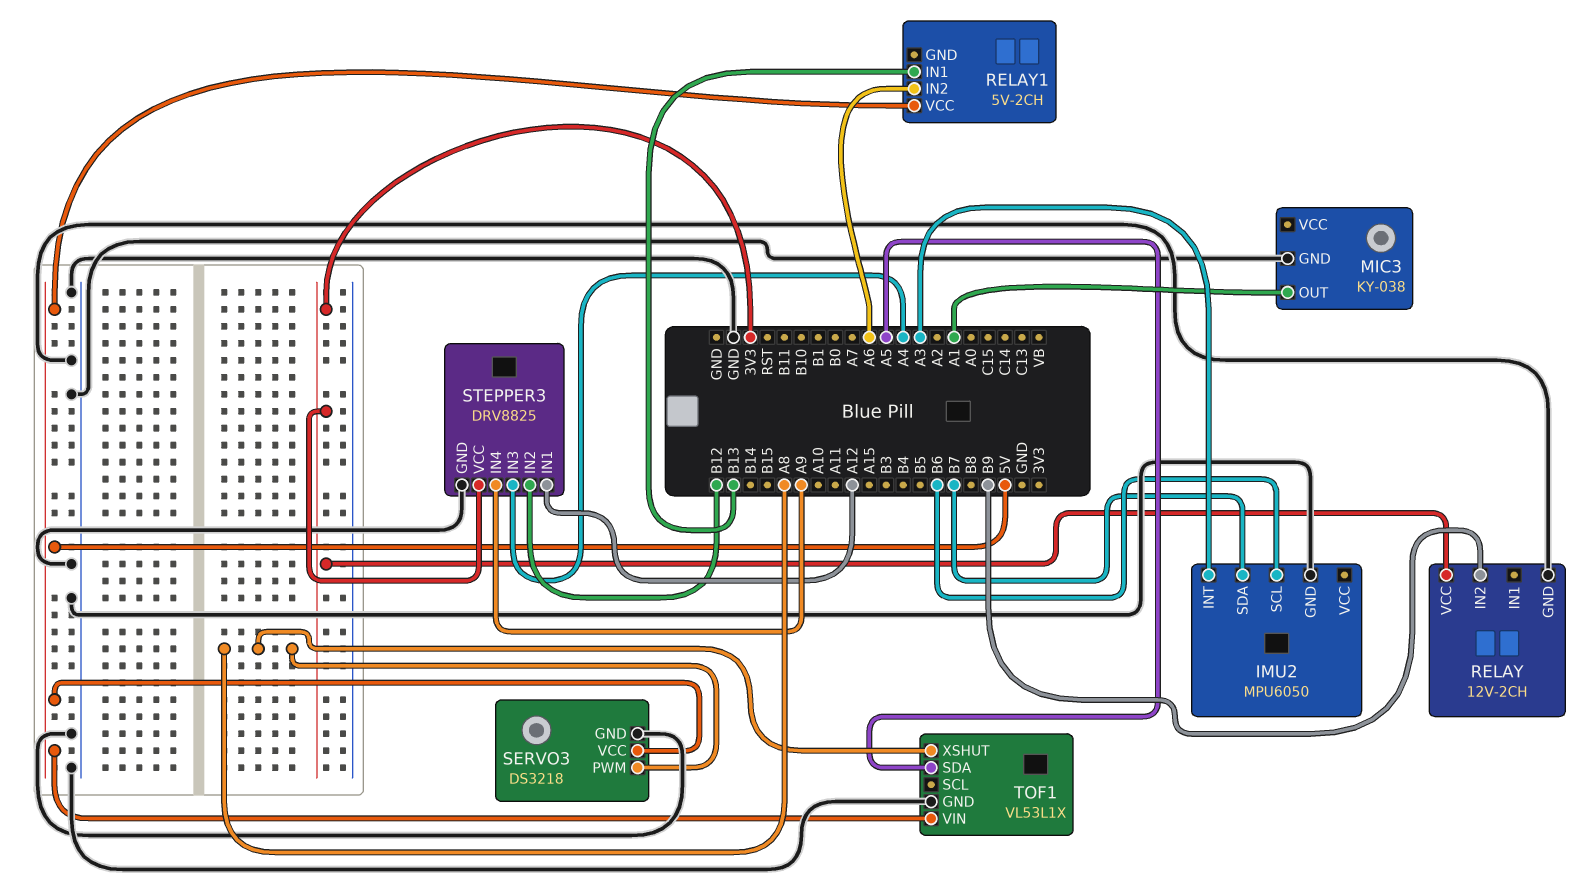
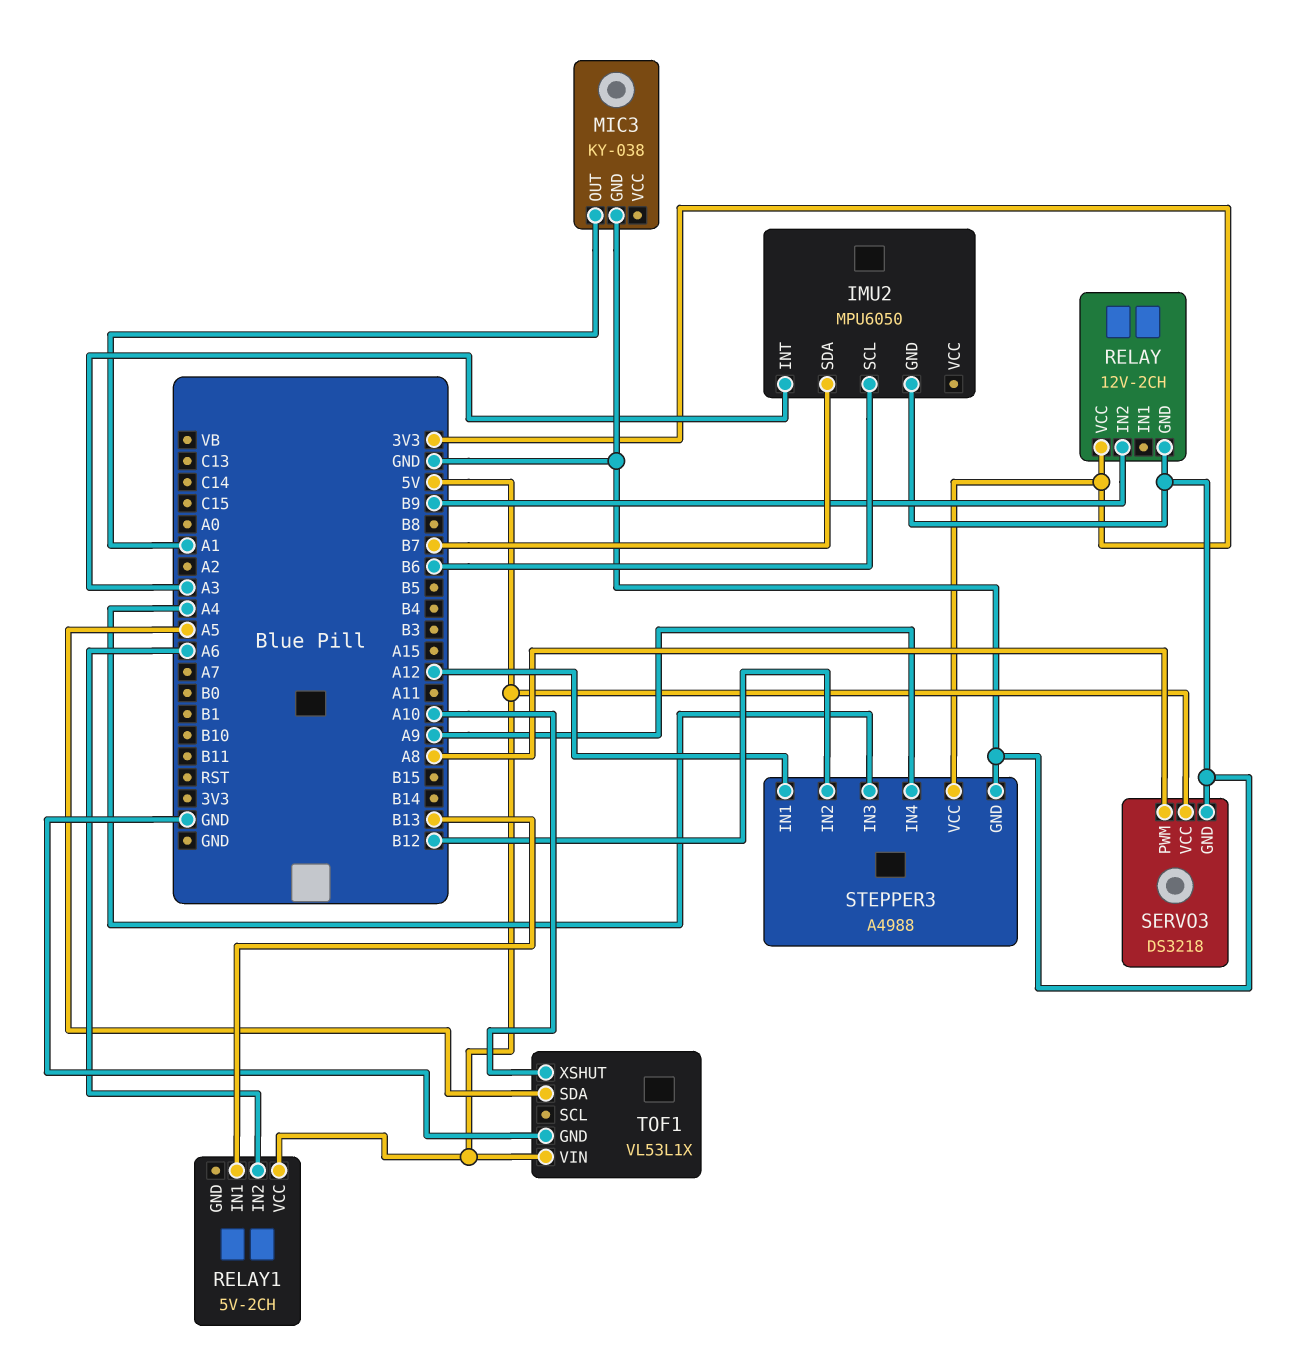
STEPPER3: DRV8825 -> A4988
TOF1 pin XSHUT: A8 -> A10

